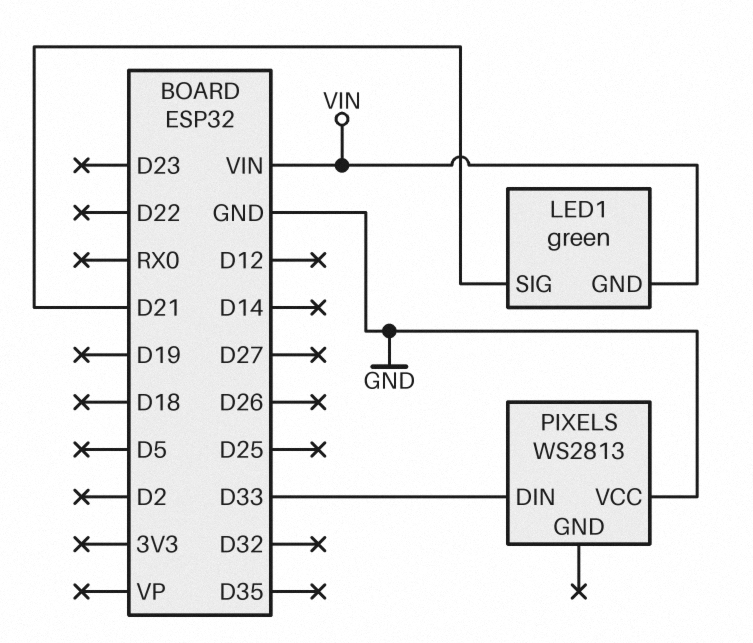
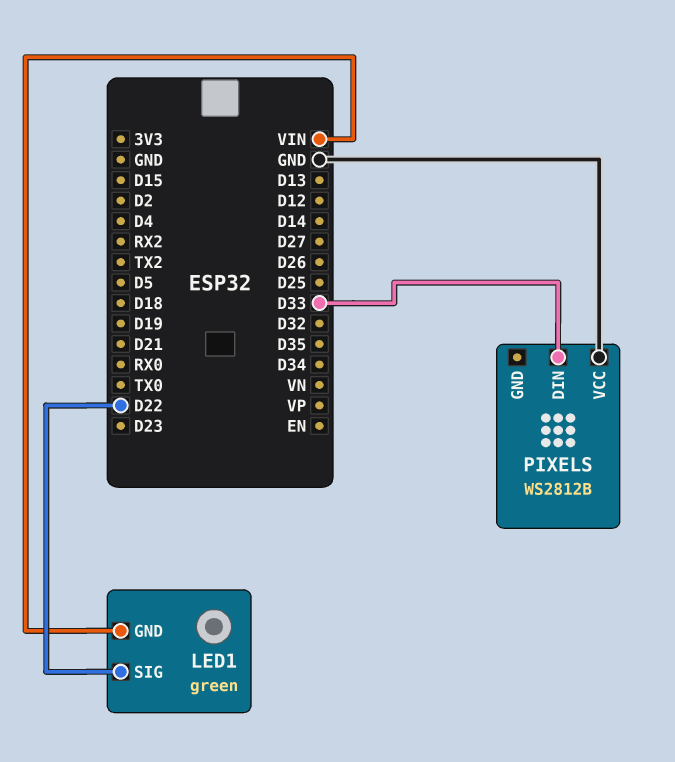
LED1 pin SIG: D21 -> D22
PIXELS: WS2813 -> WS2812B

